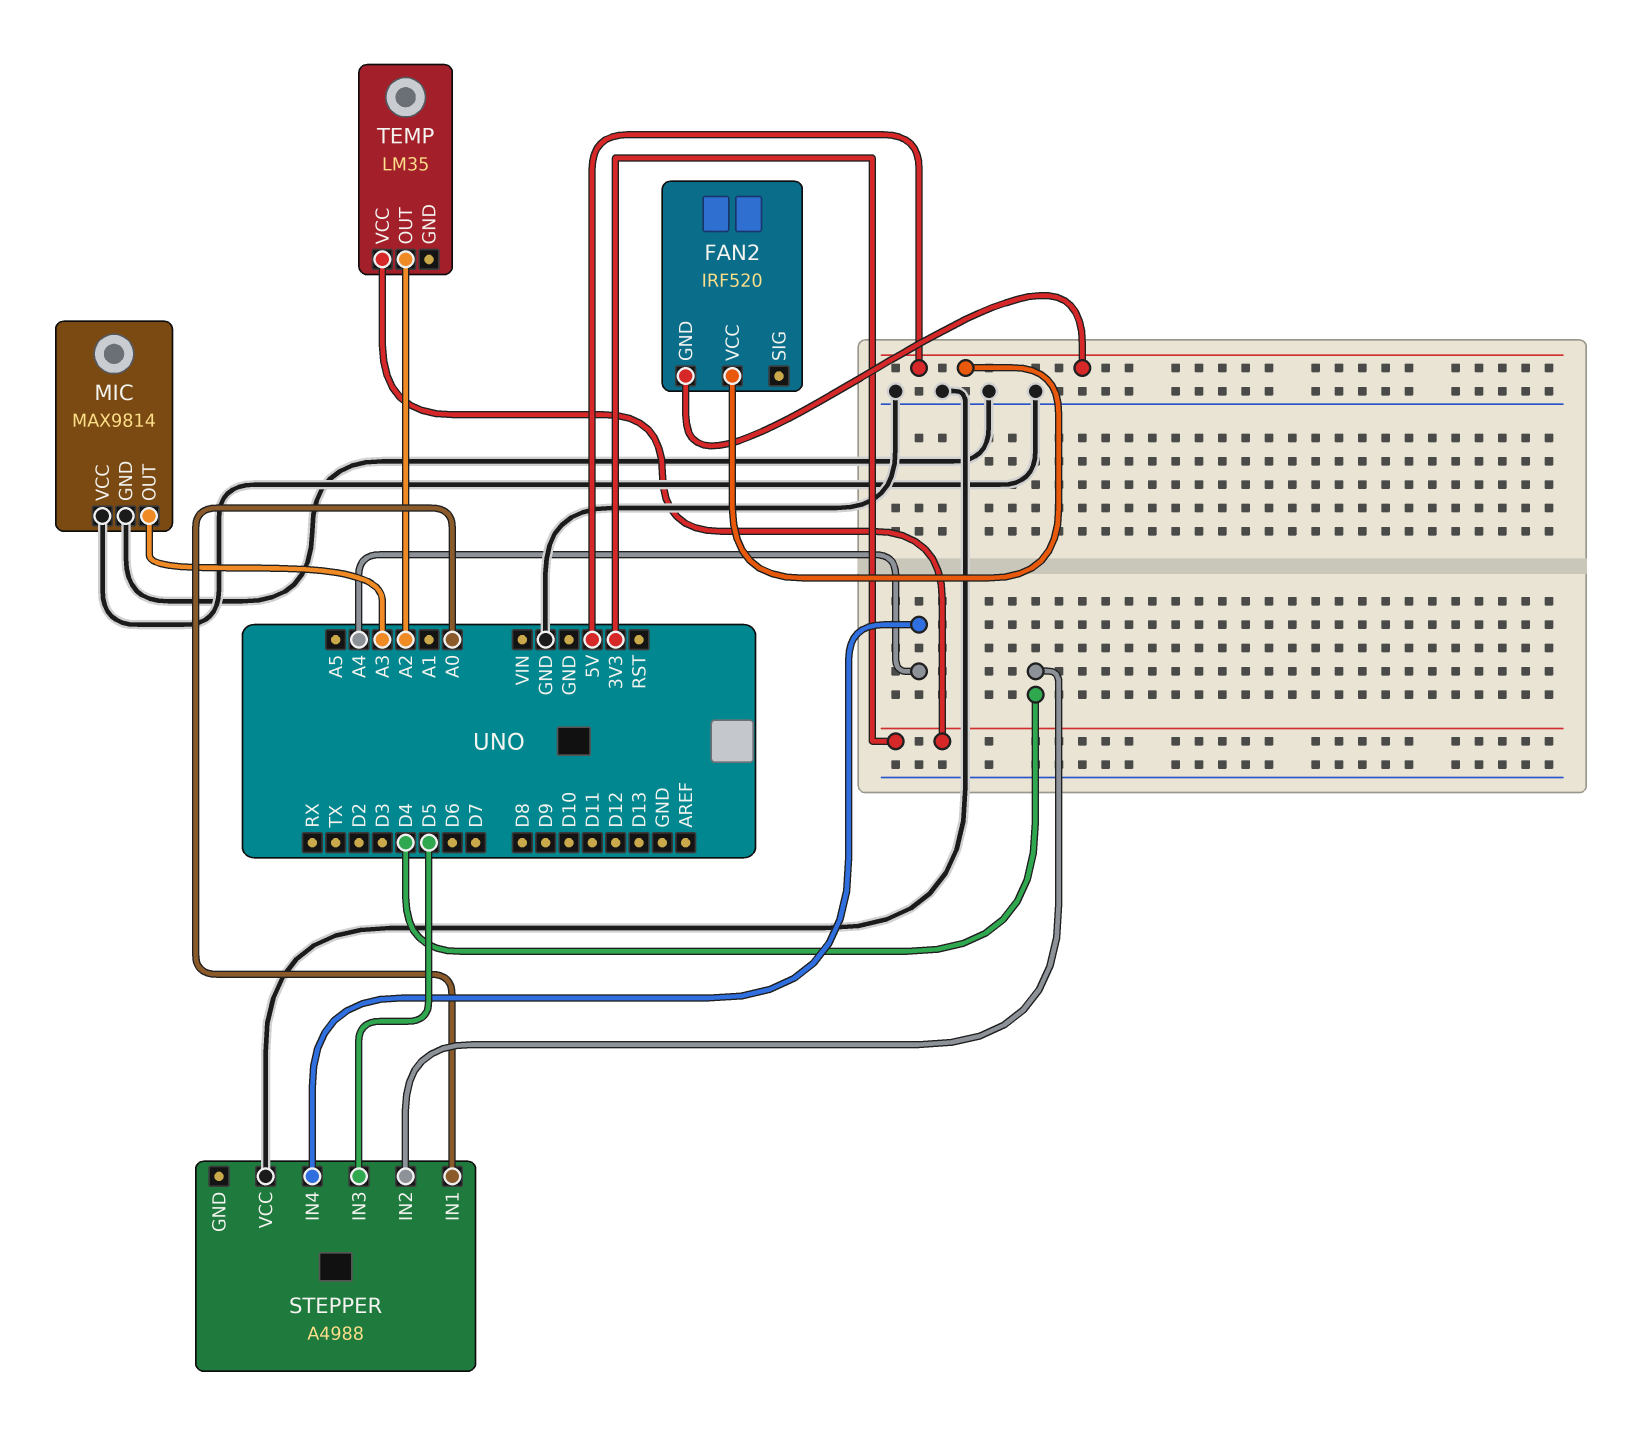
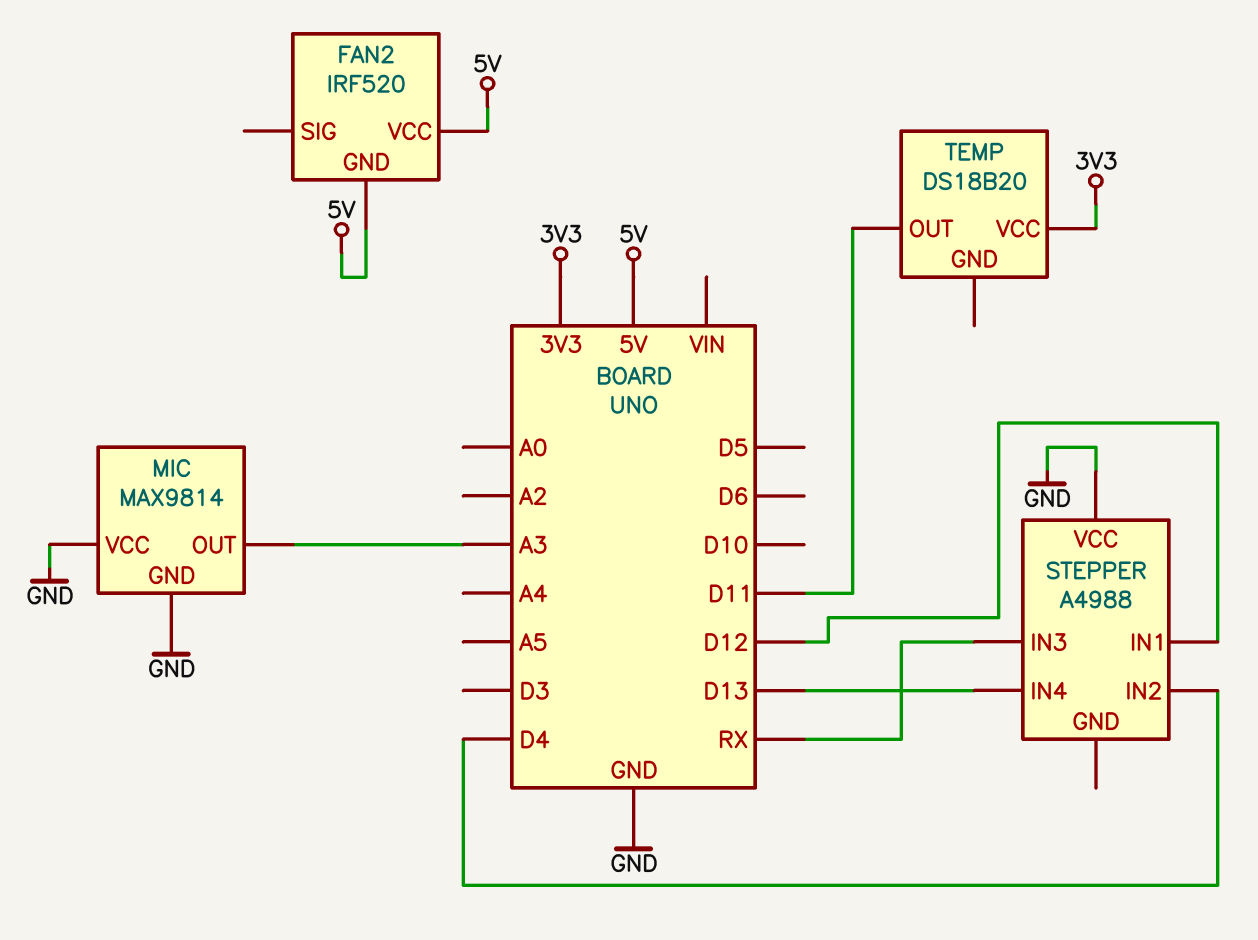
STEPPER pin IN1: A0 -> D12
STEPPER pin IN3: D5 -> RX
STEPPER pin IN4: A4 -> D13
TEMP: LM35 -> DS18B20
TEMP pin OUT: A2 -> D11

